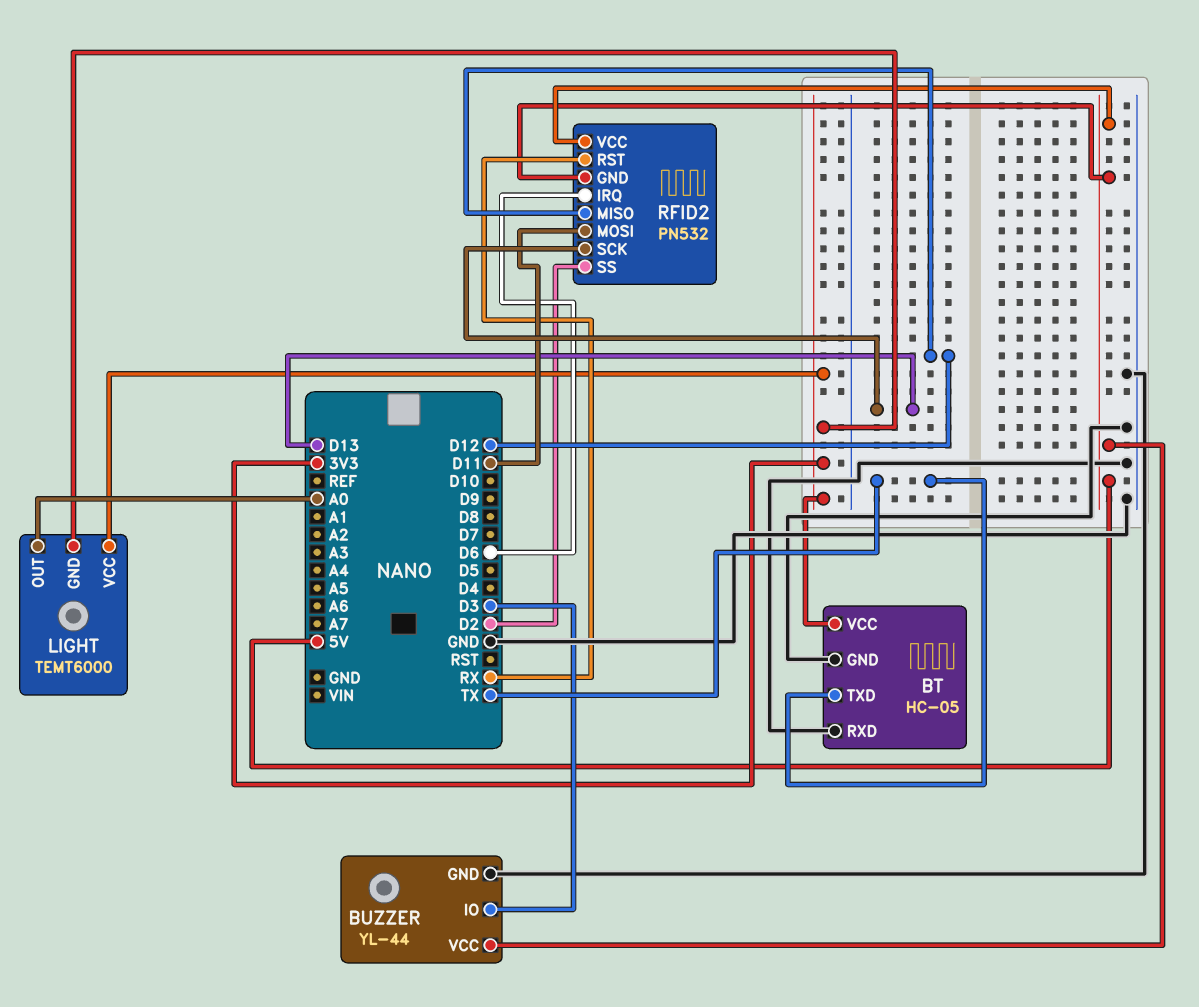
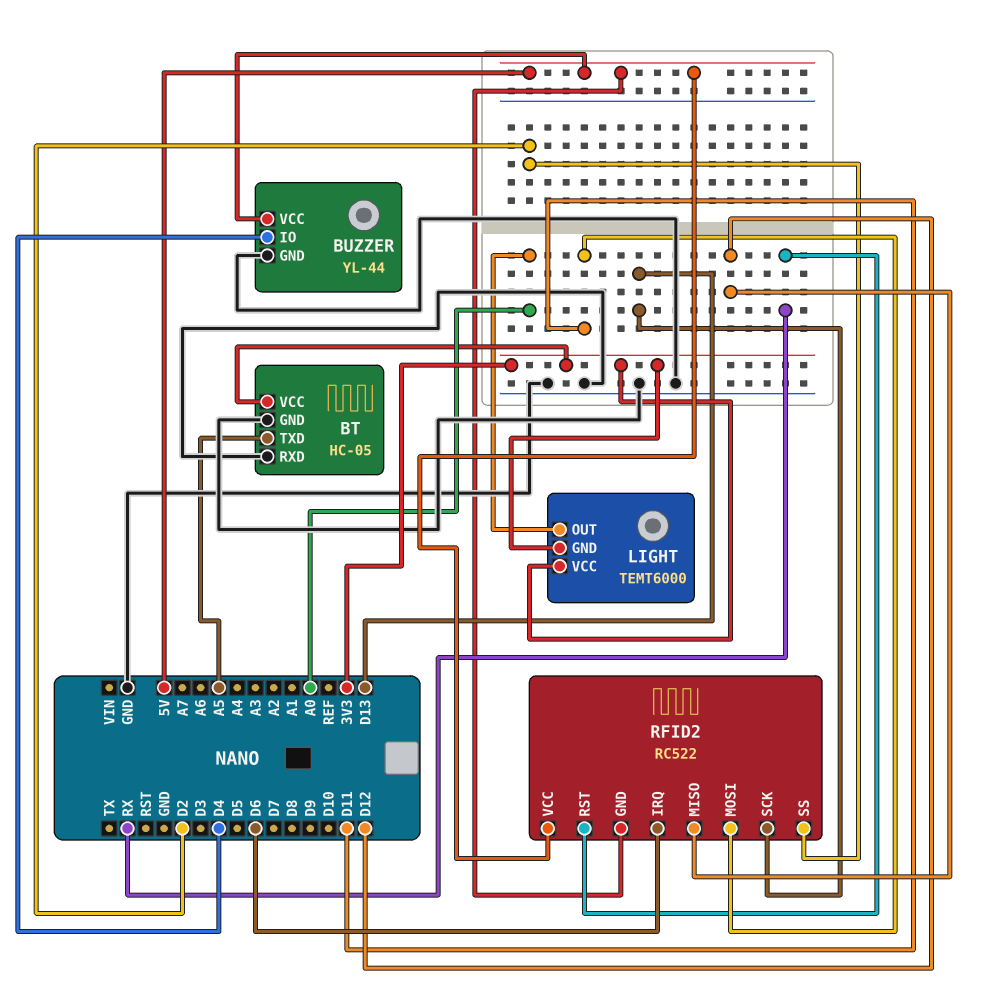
BT pin TXD: TX -> A5
BUZZER pin IO: D3 -> D4
RFID2: PN532 -> RC522

